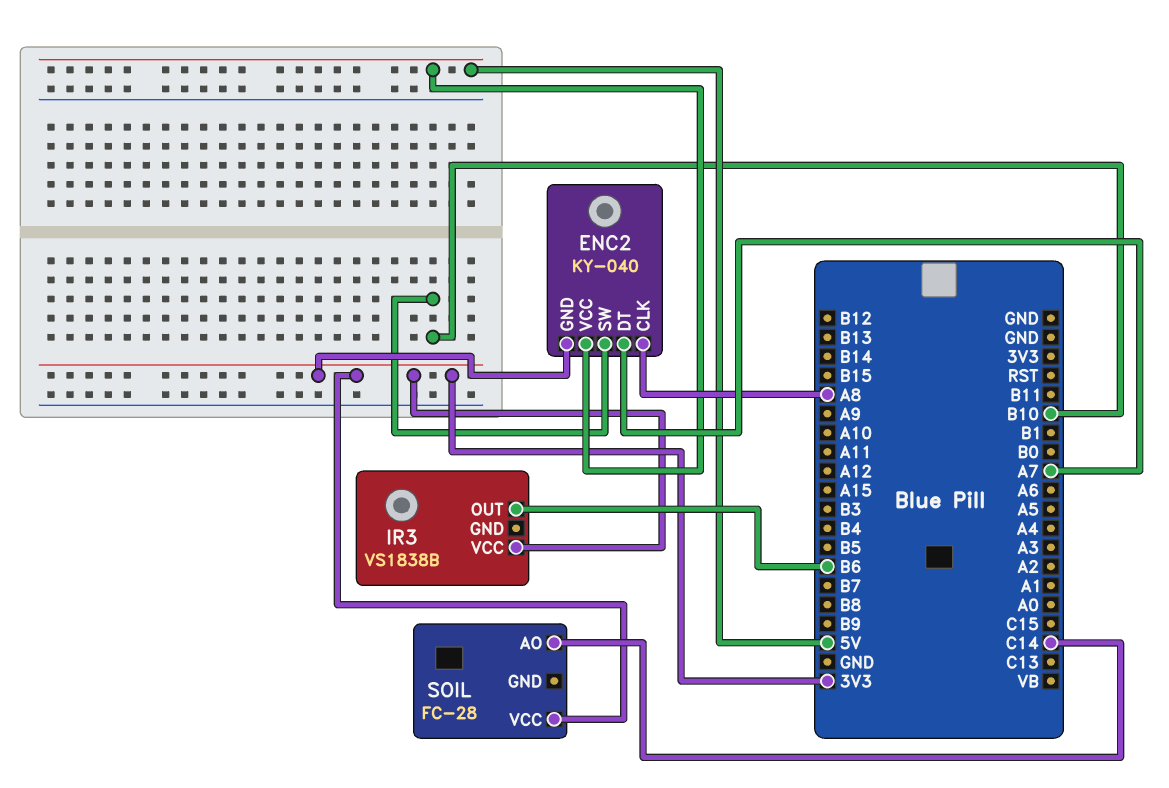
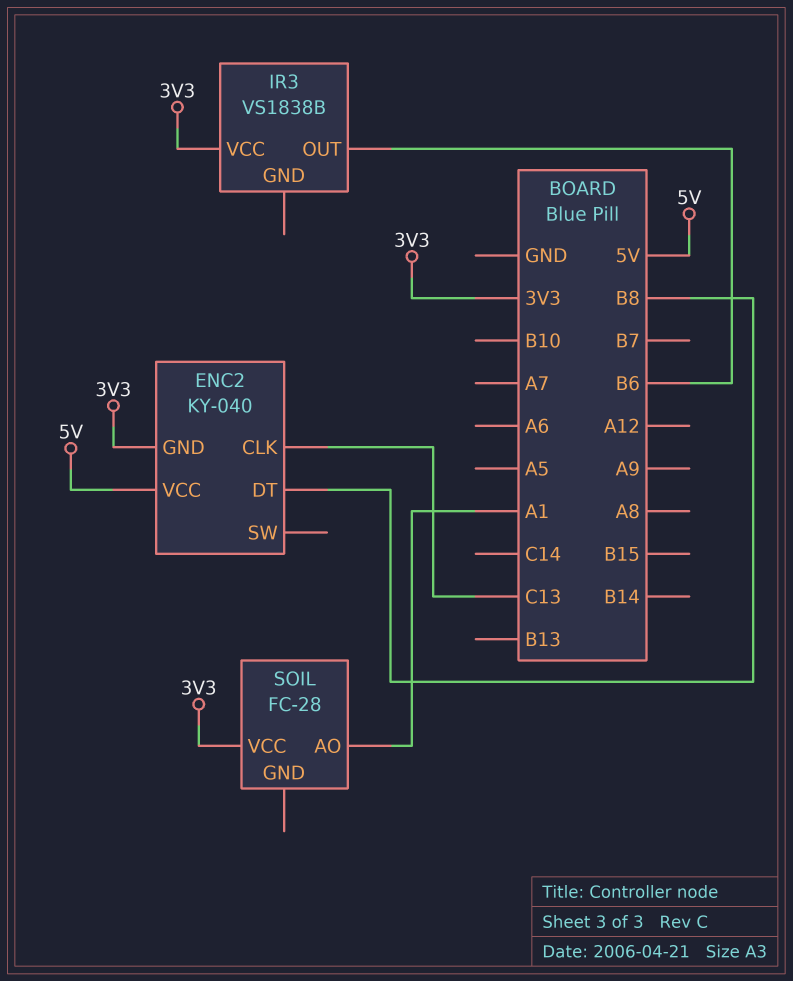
ENC2 pin CLK: A8 -> C13
ENC2 pin DT: A7 -> B8
ENC2 pin SW: B10 -> none
SOIL pin AO: C14 -> A1

